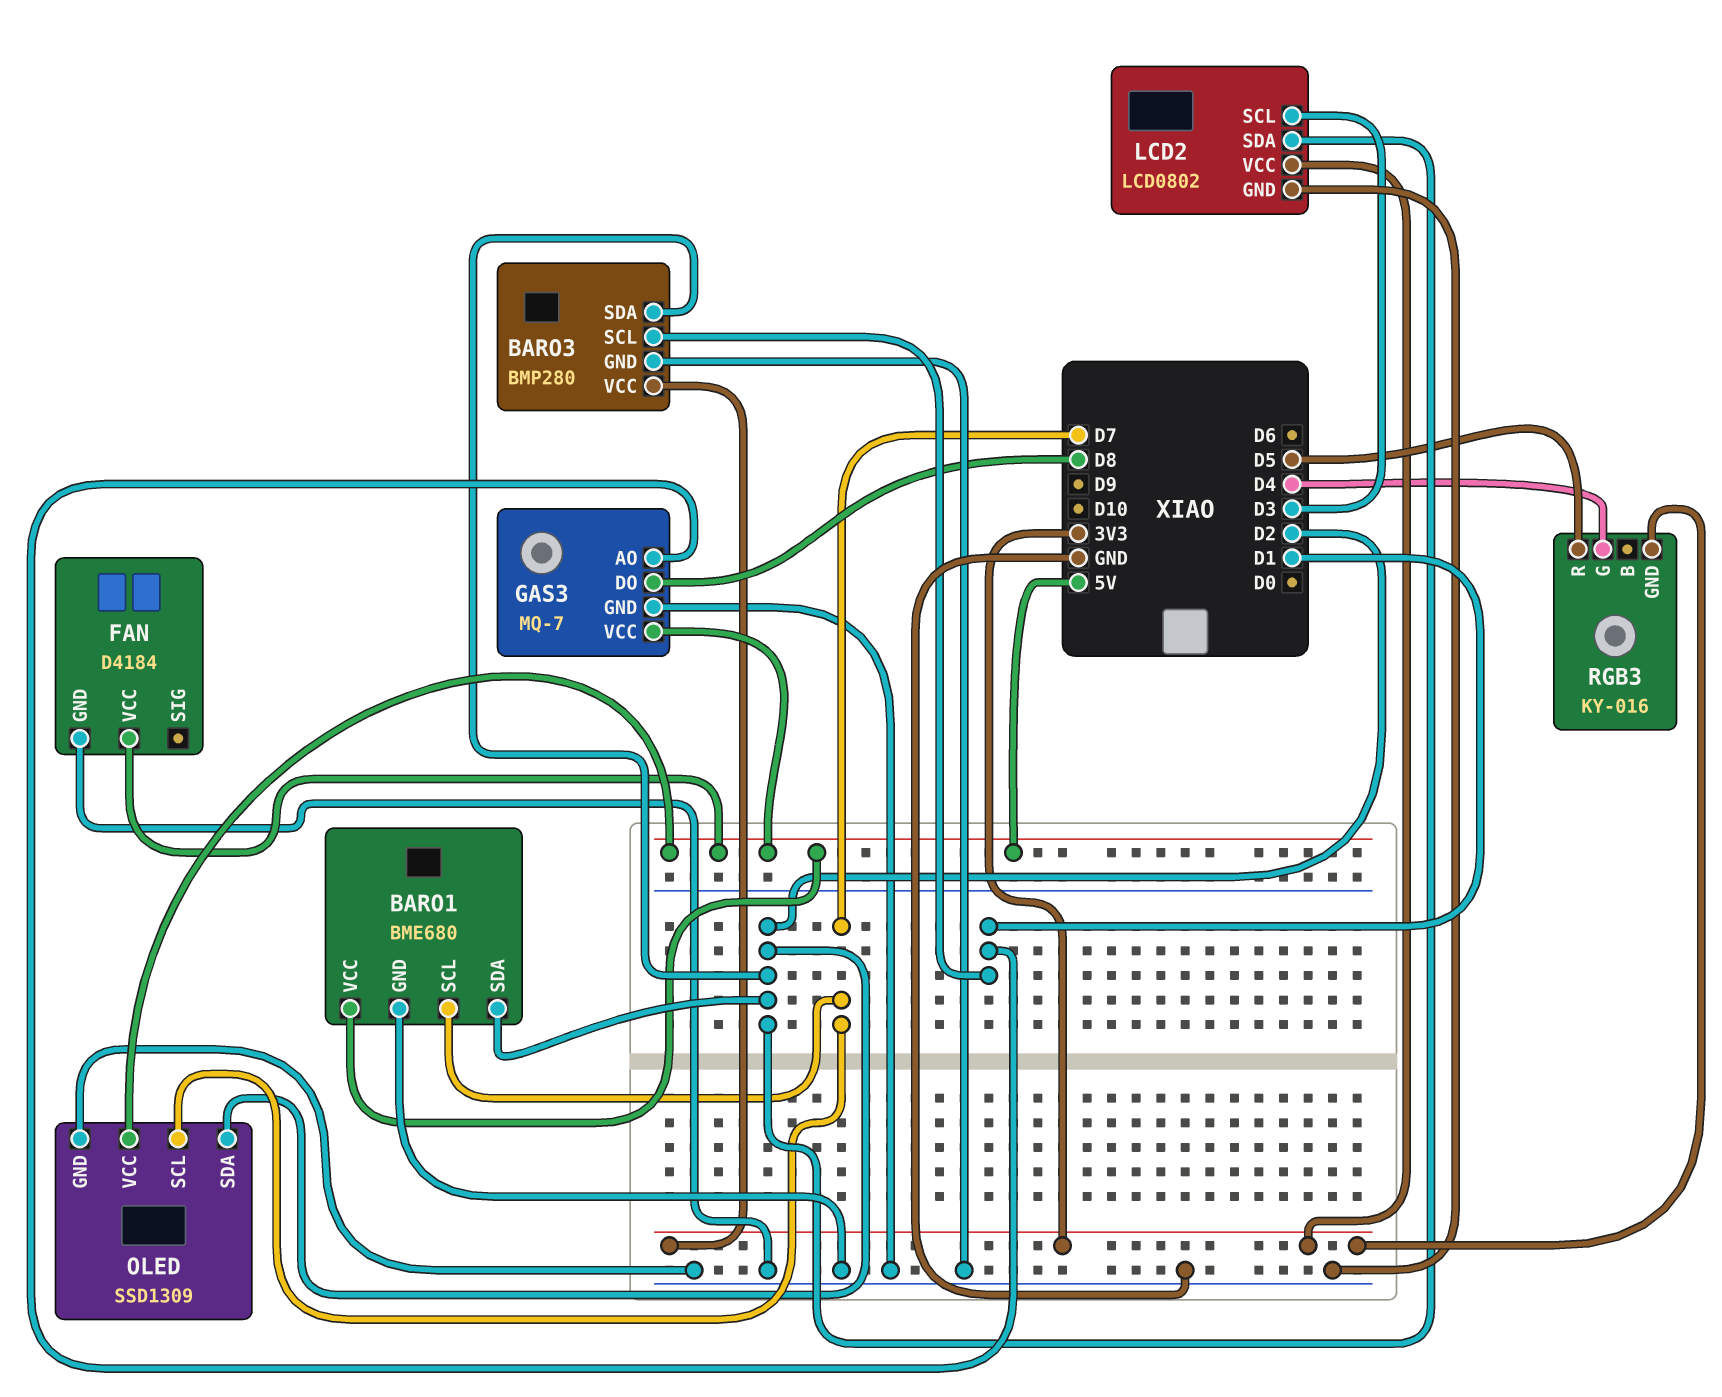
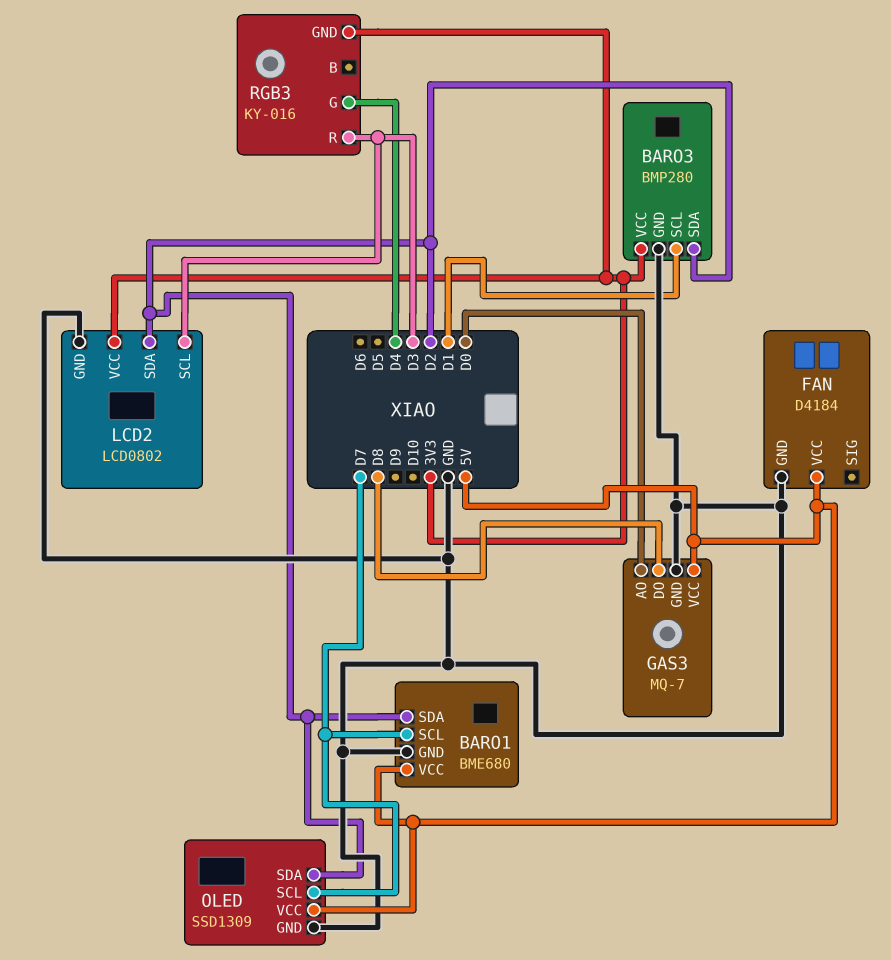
GAS3 pin AO: D1 -> D0
RGB3 pin R: D5 -> D3

